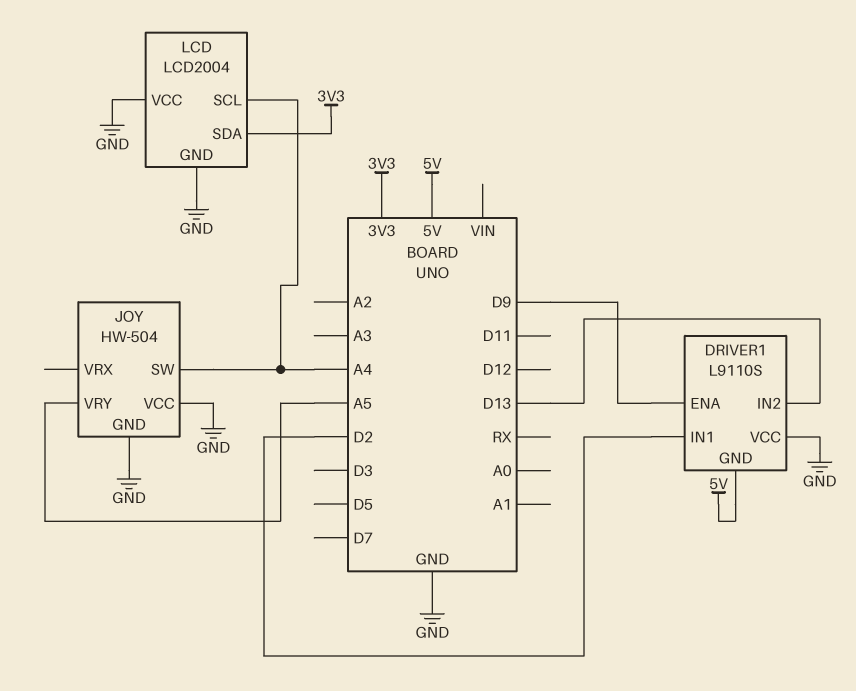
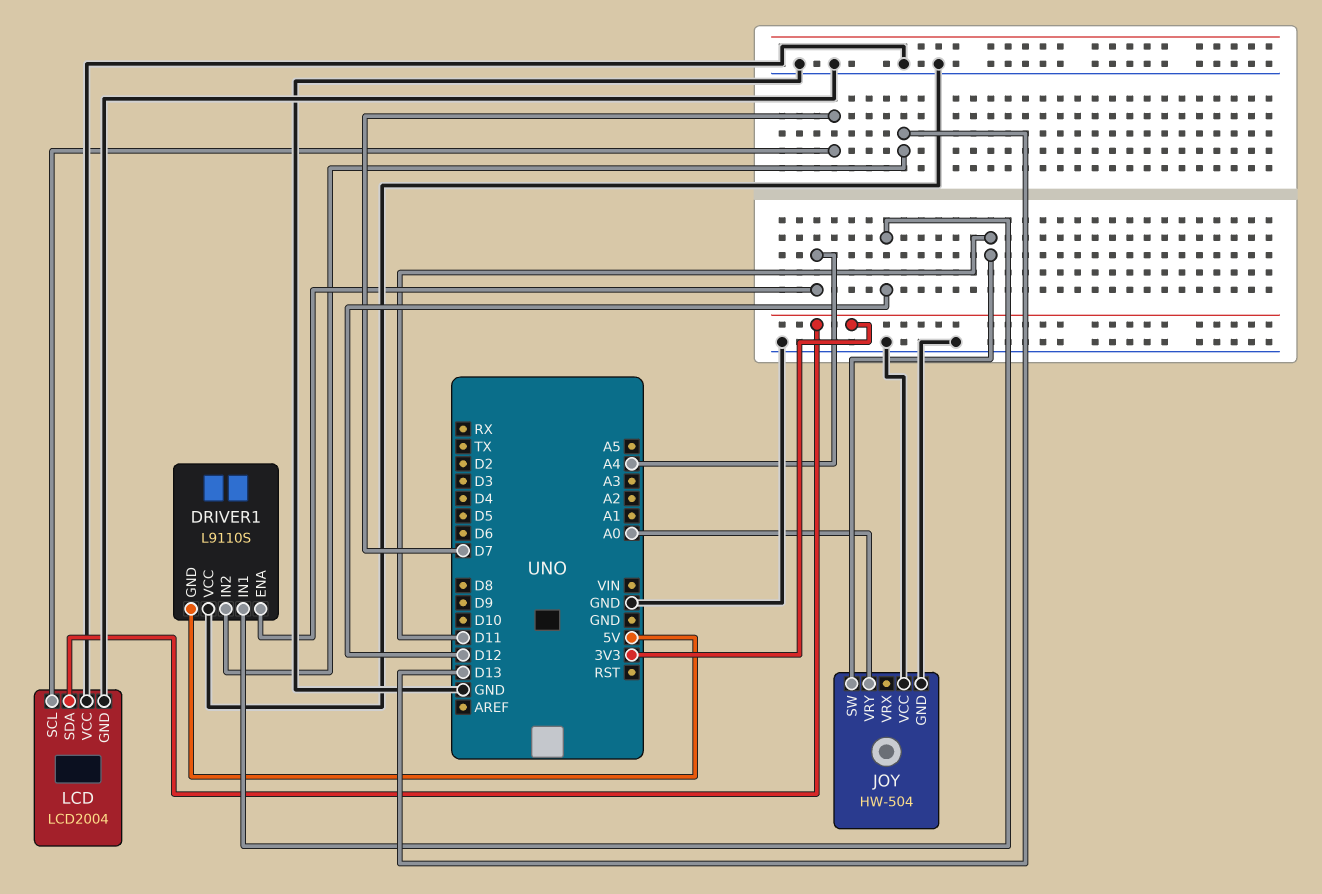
DRIVER1 pin ENA: D9 -> A4
DRIVER1 pin IN1: D2 -> D12
JOY pin SW: A4 -> D11
JOY pin VRY: A5 -> A0
LCD pin SCL: A4 -> D7

